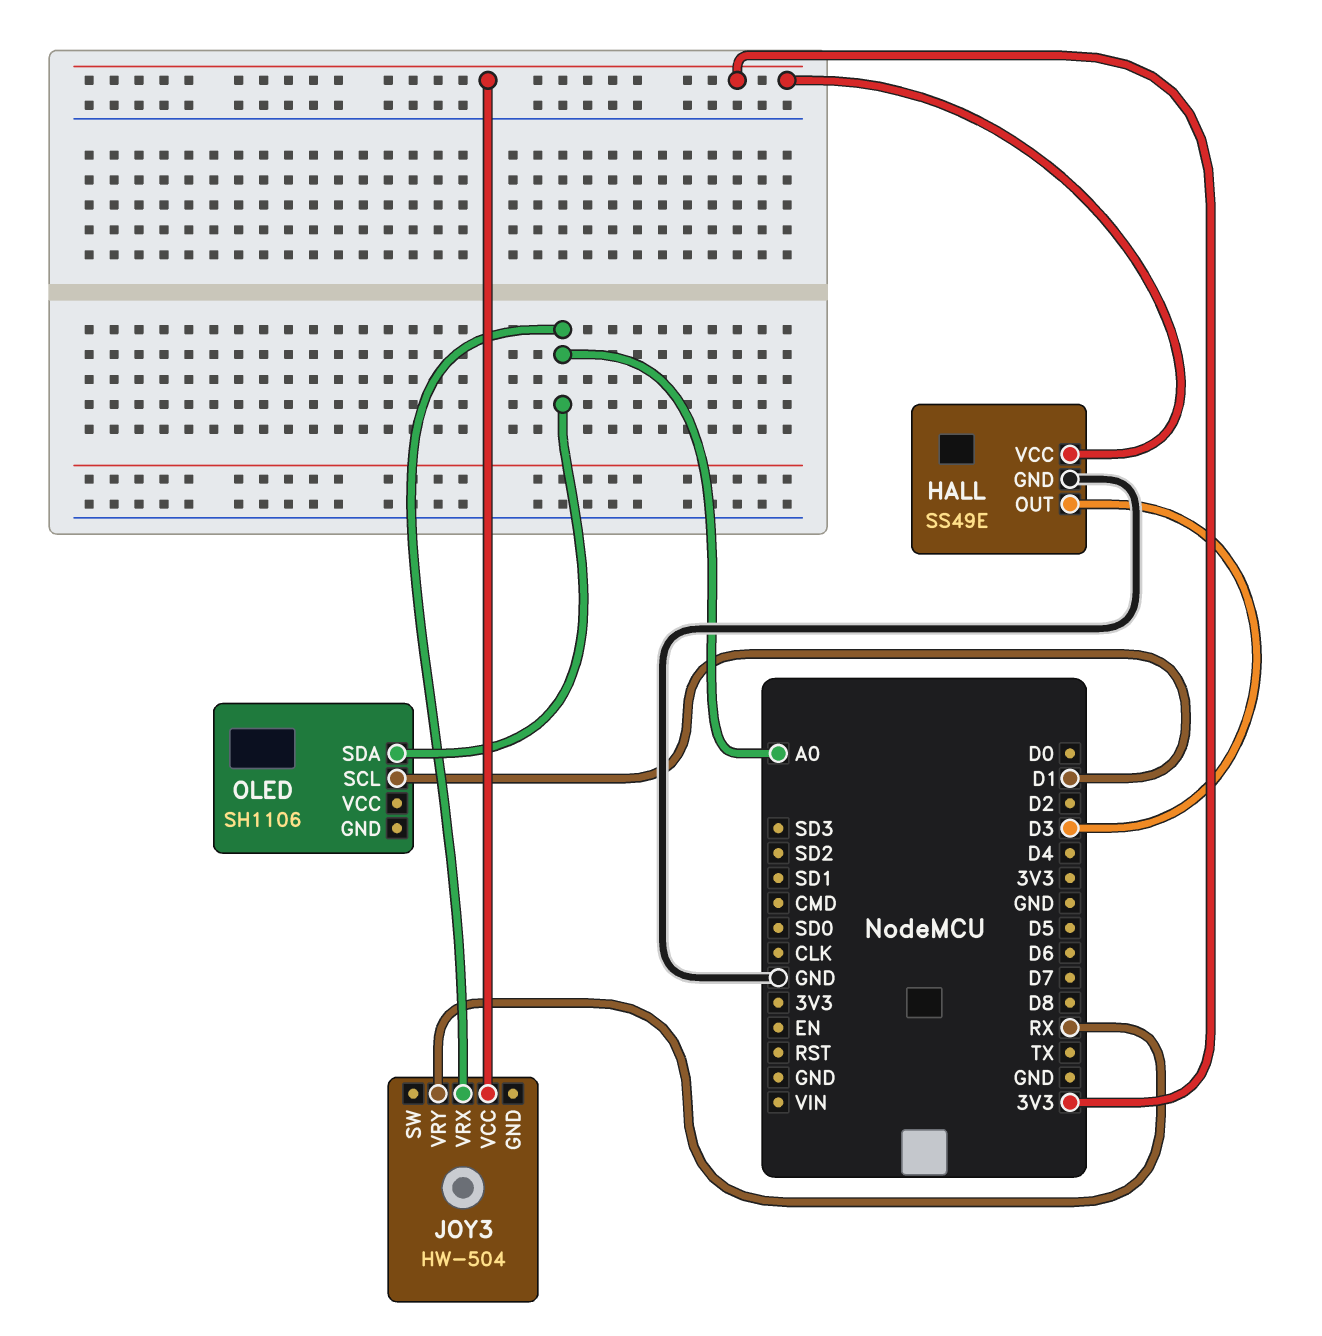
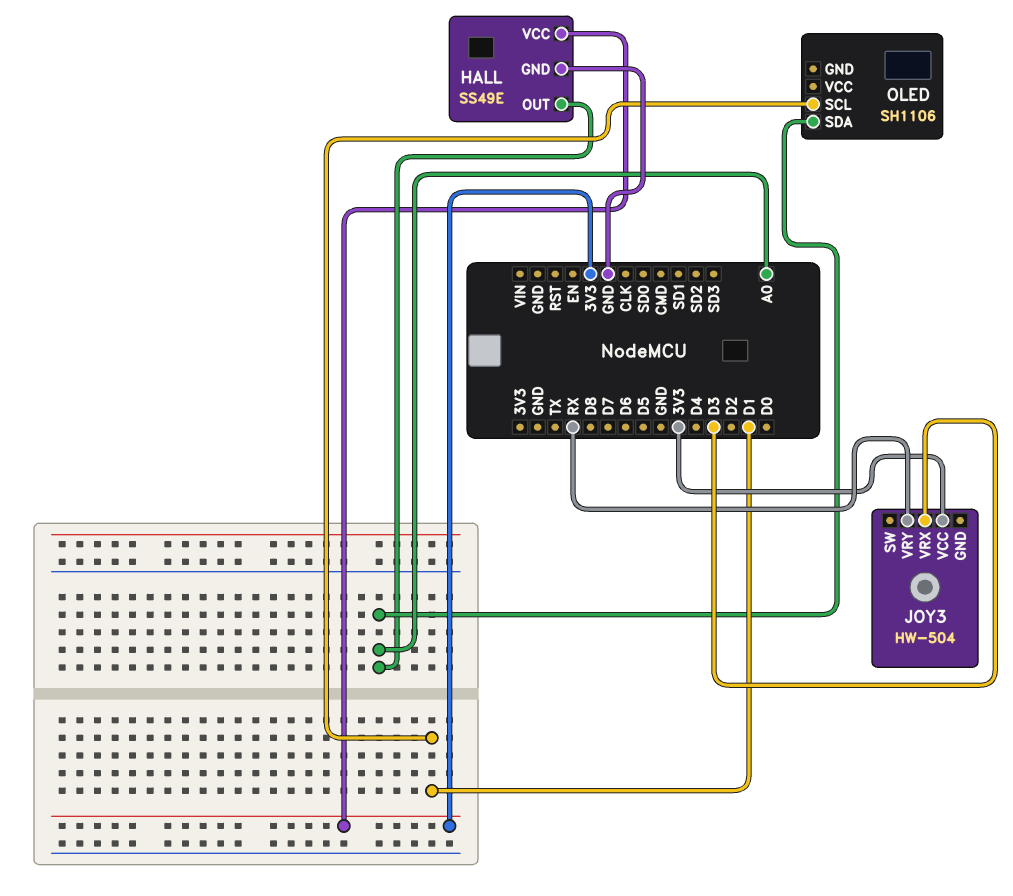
HALL pin OUT: D3 -> A0
JOY3 pin VRX: A0 -> D3

